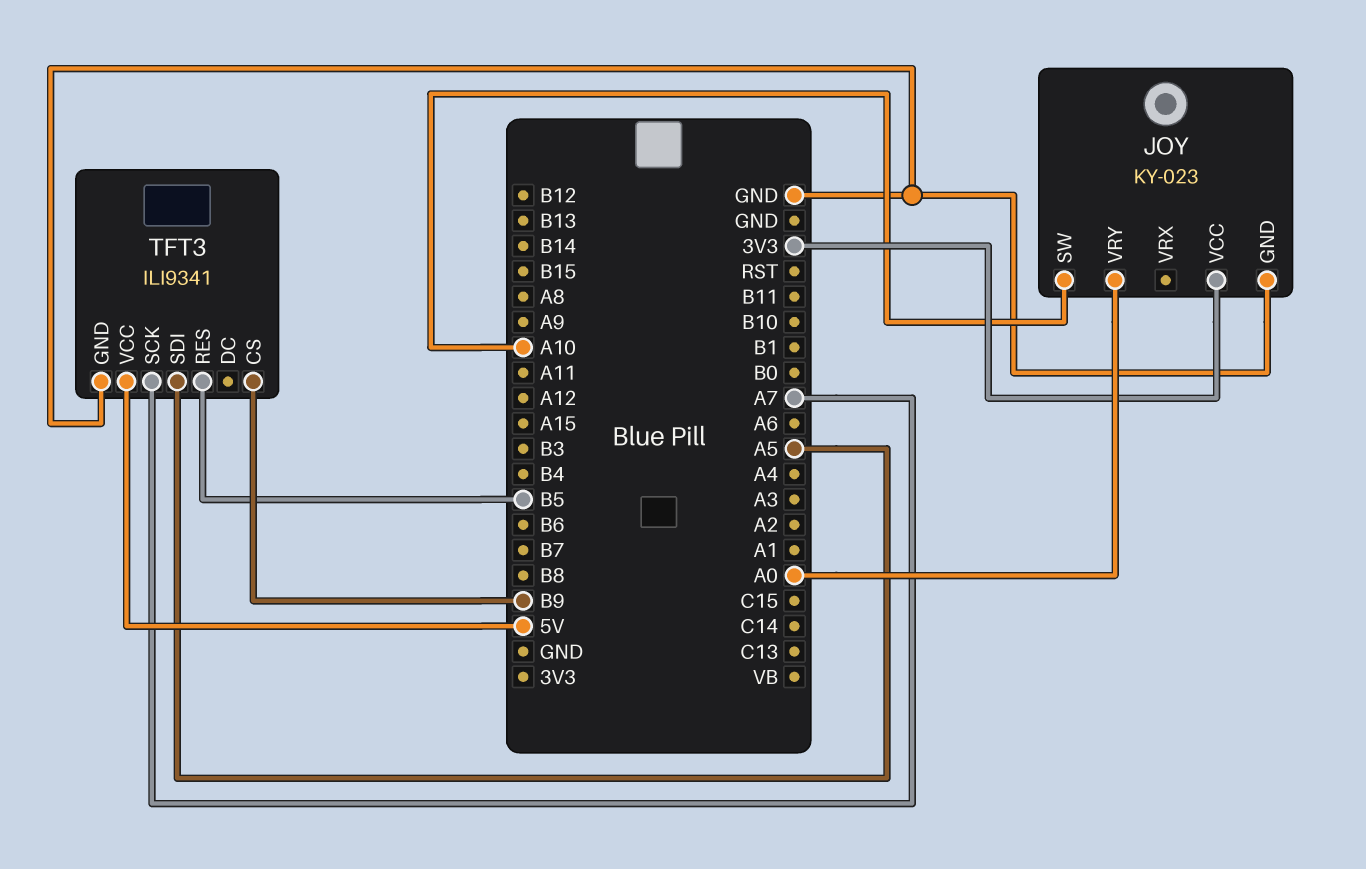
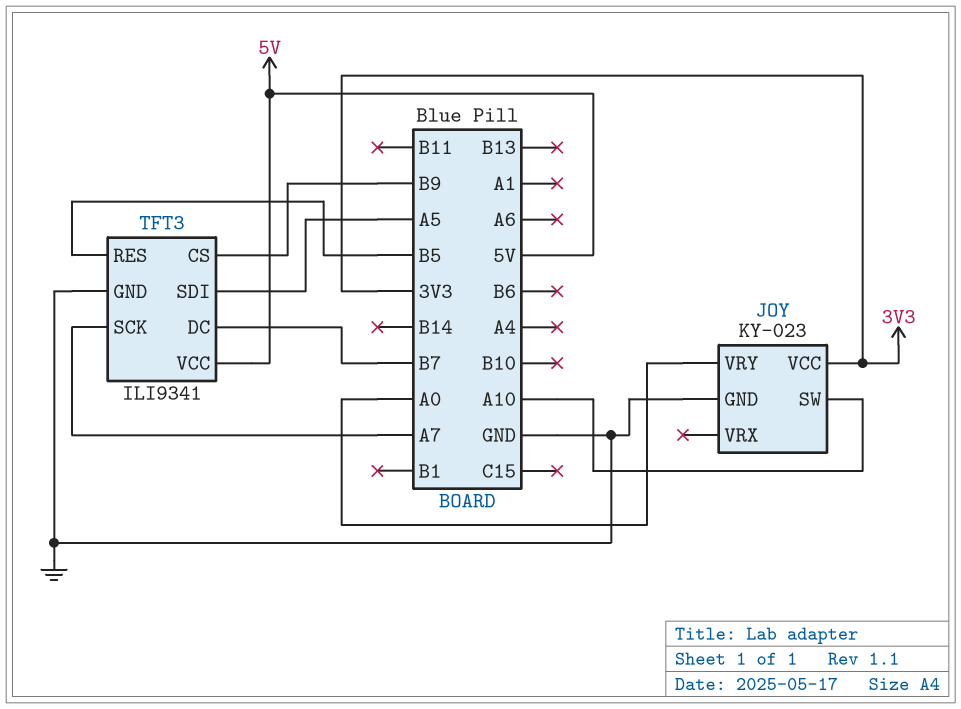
TFT3 pin DC: none -> B7

